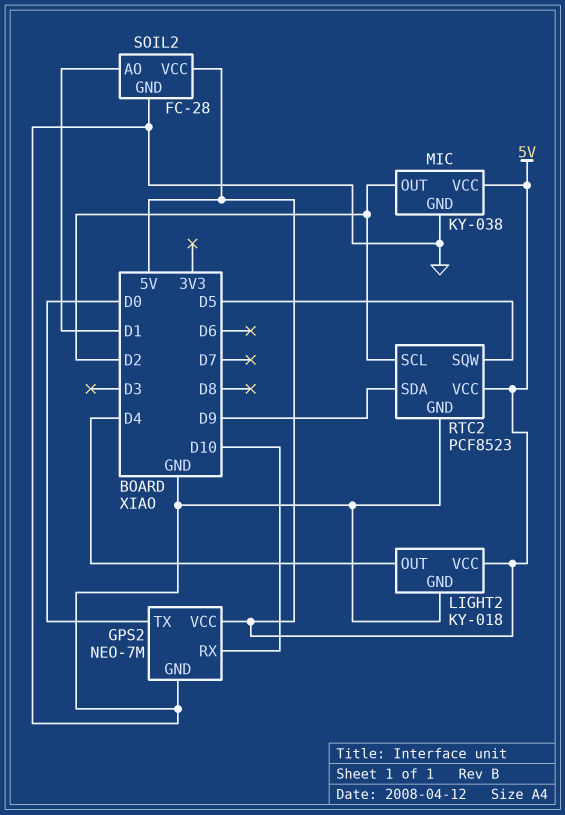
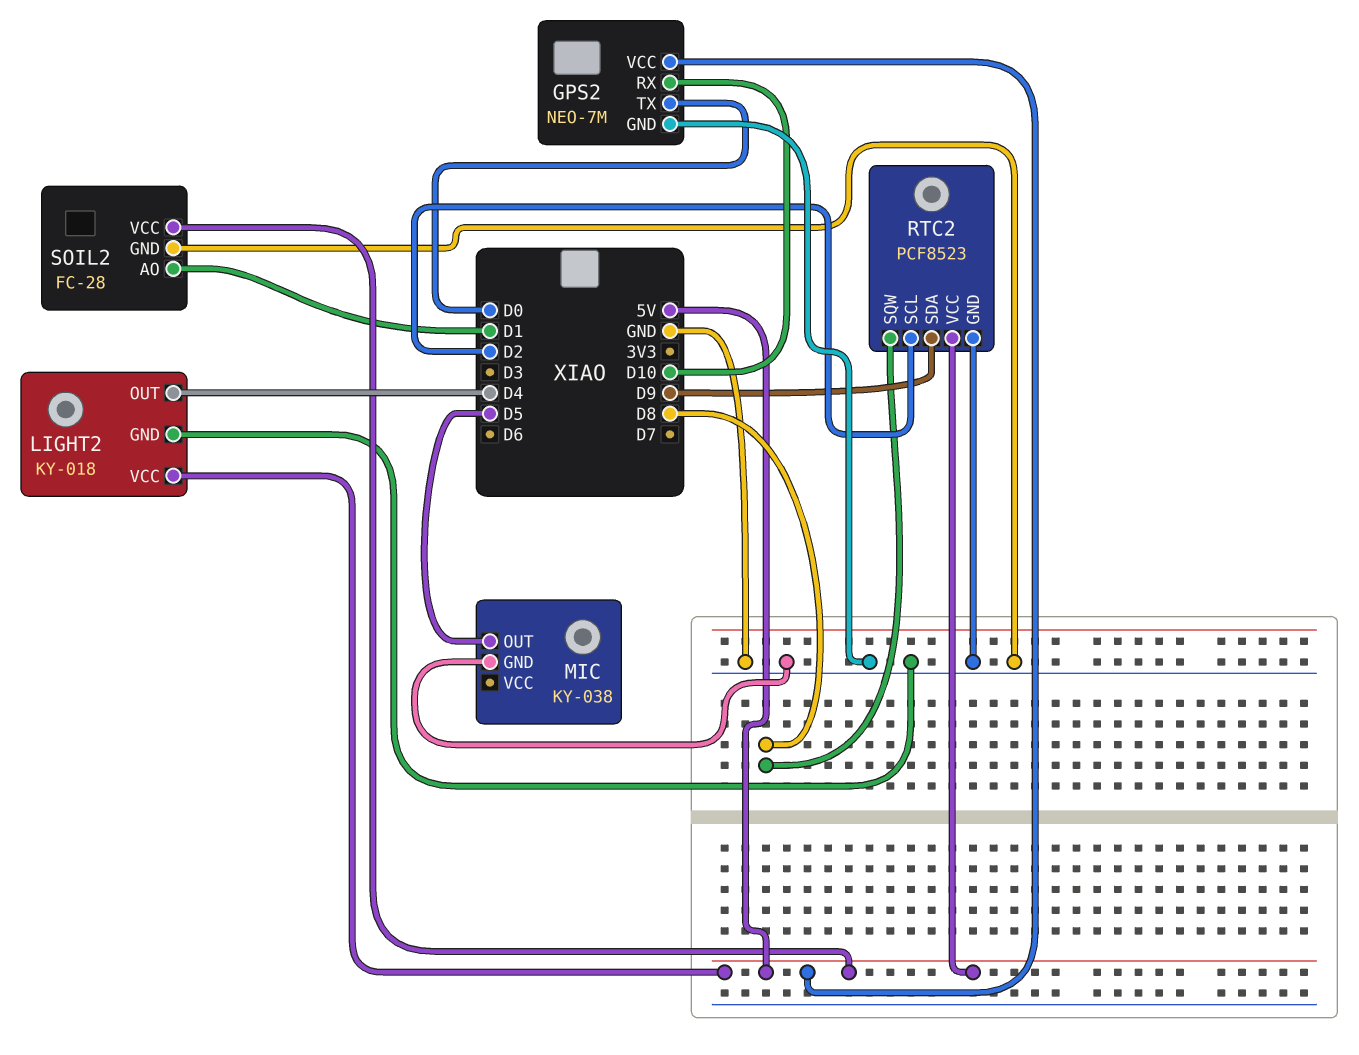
MIC pin OUT: D2 -> D5
MIC pin VCC: 5V -> none
RTC2 pin SQW: D5 -> D8

